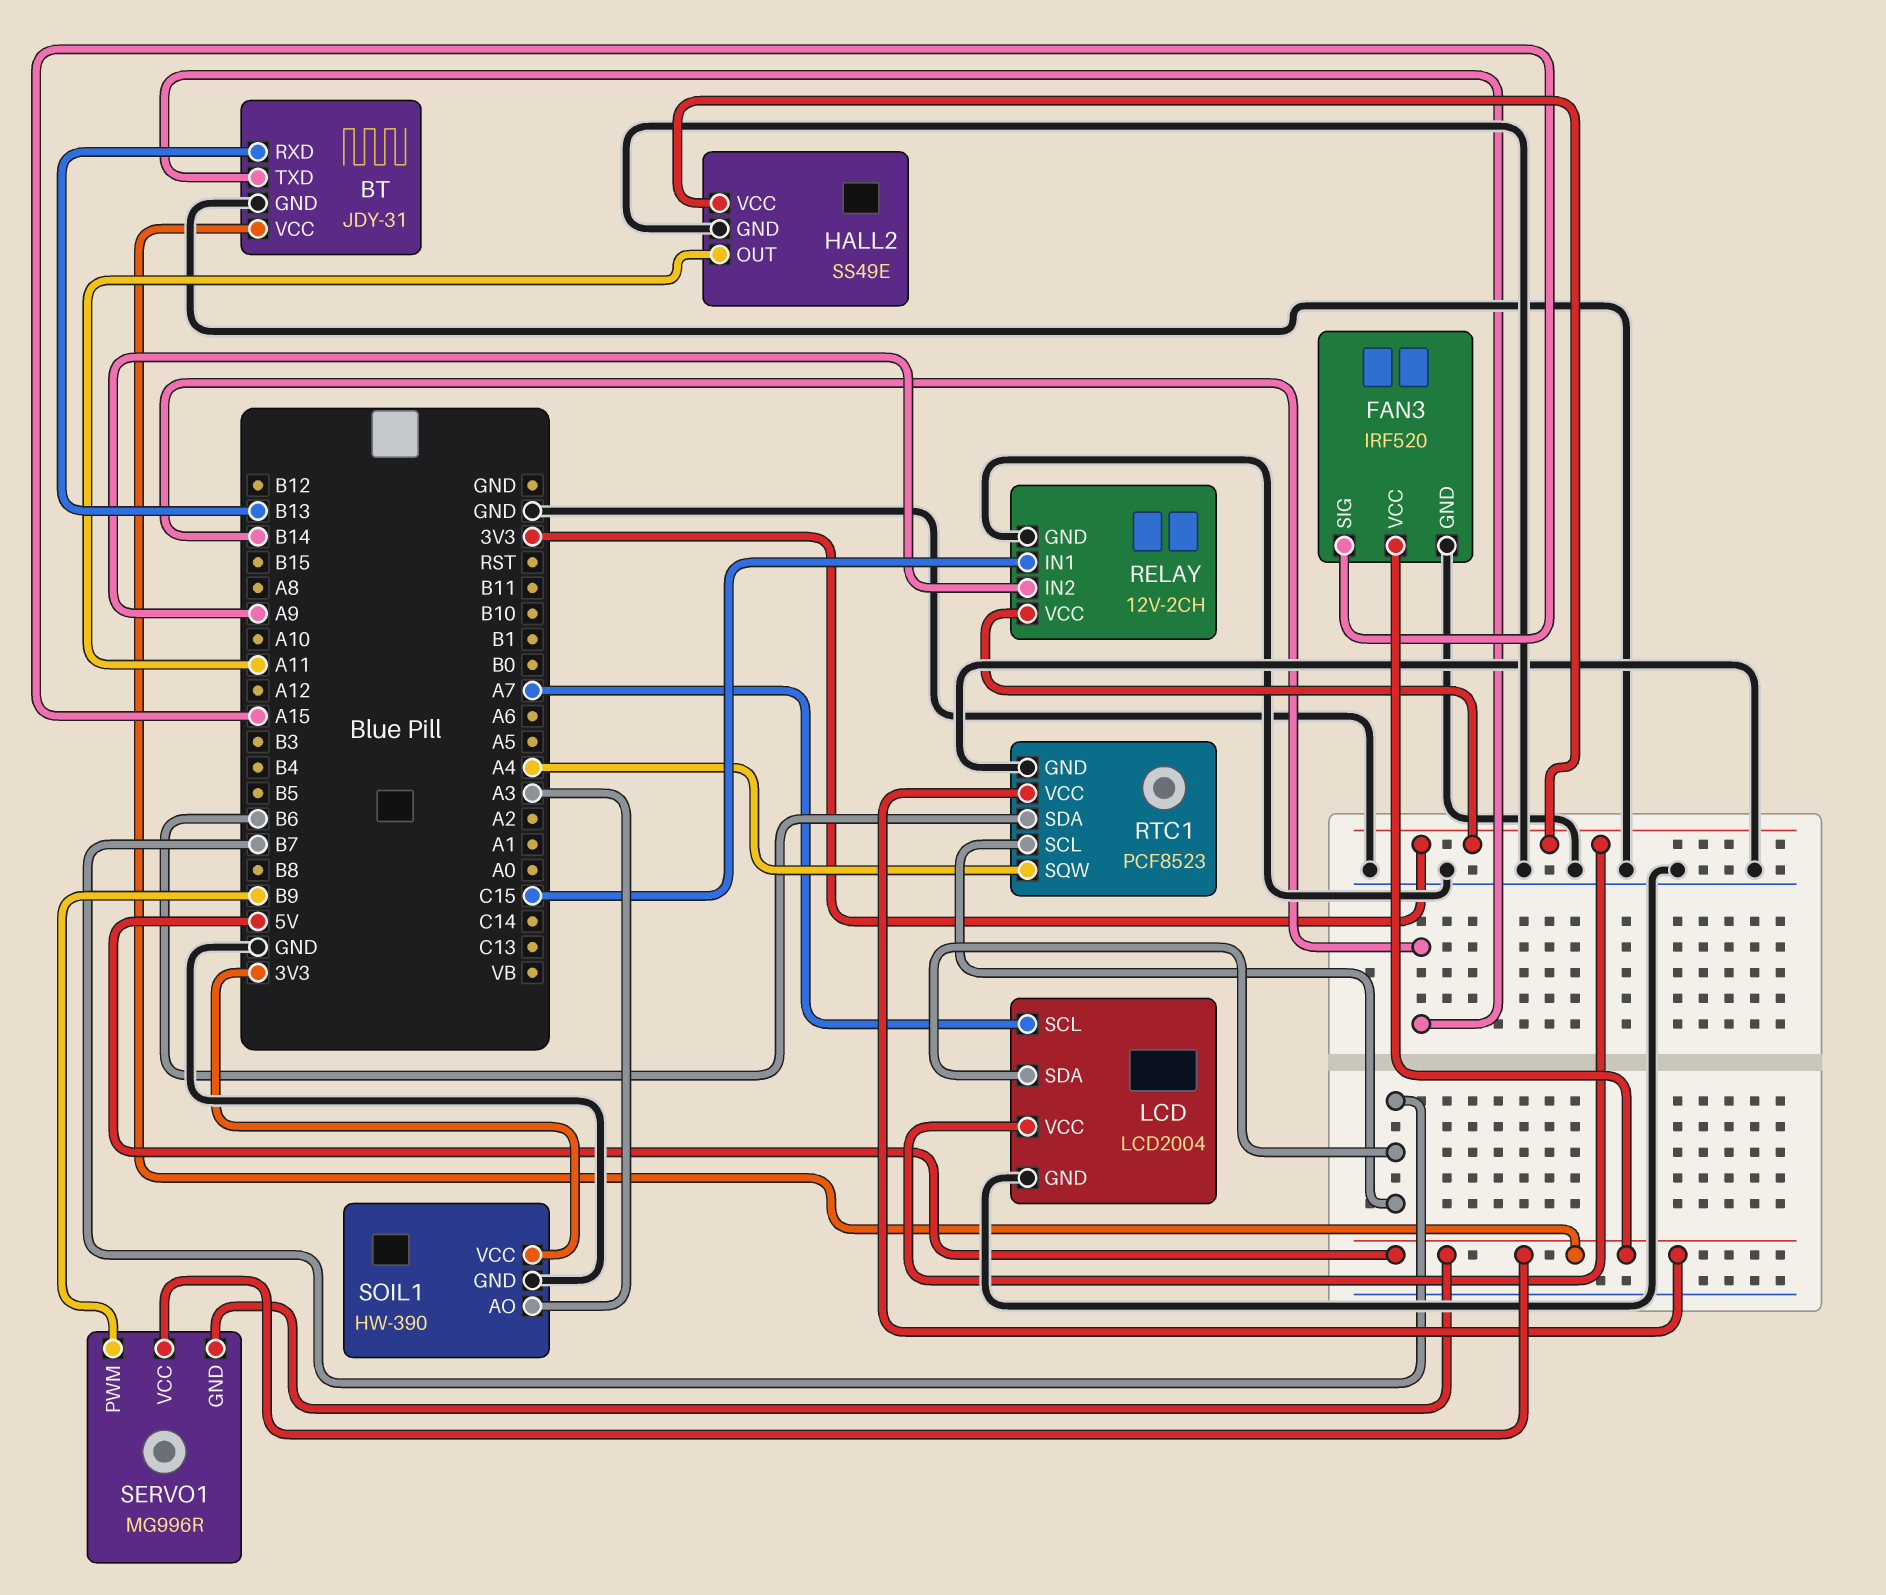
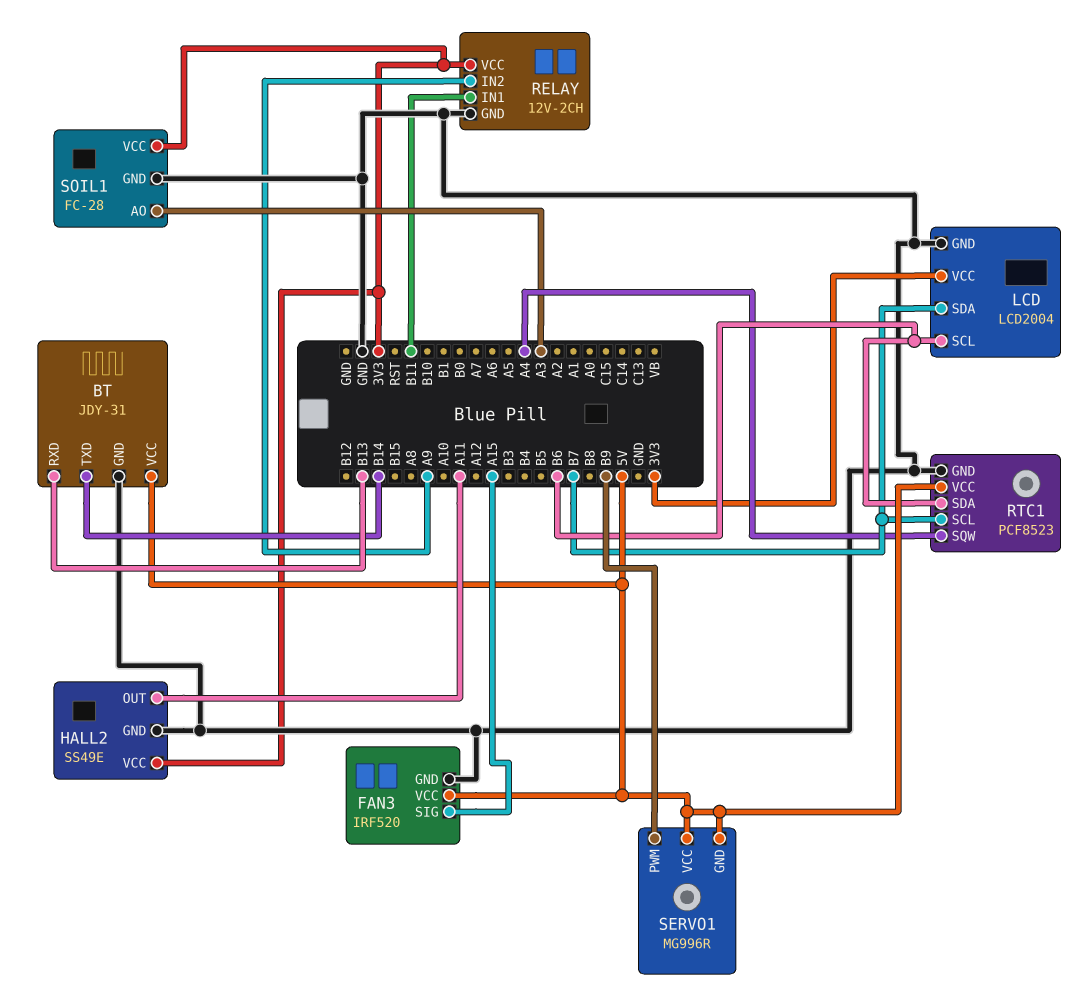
LCD pin SCL: A7 -> B6
RELAY pin IN1: C15 -> B11
SOIL1: HW-390 -> FC-28

